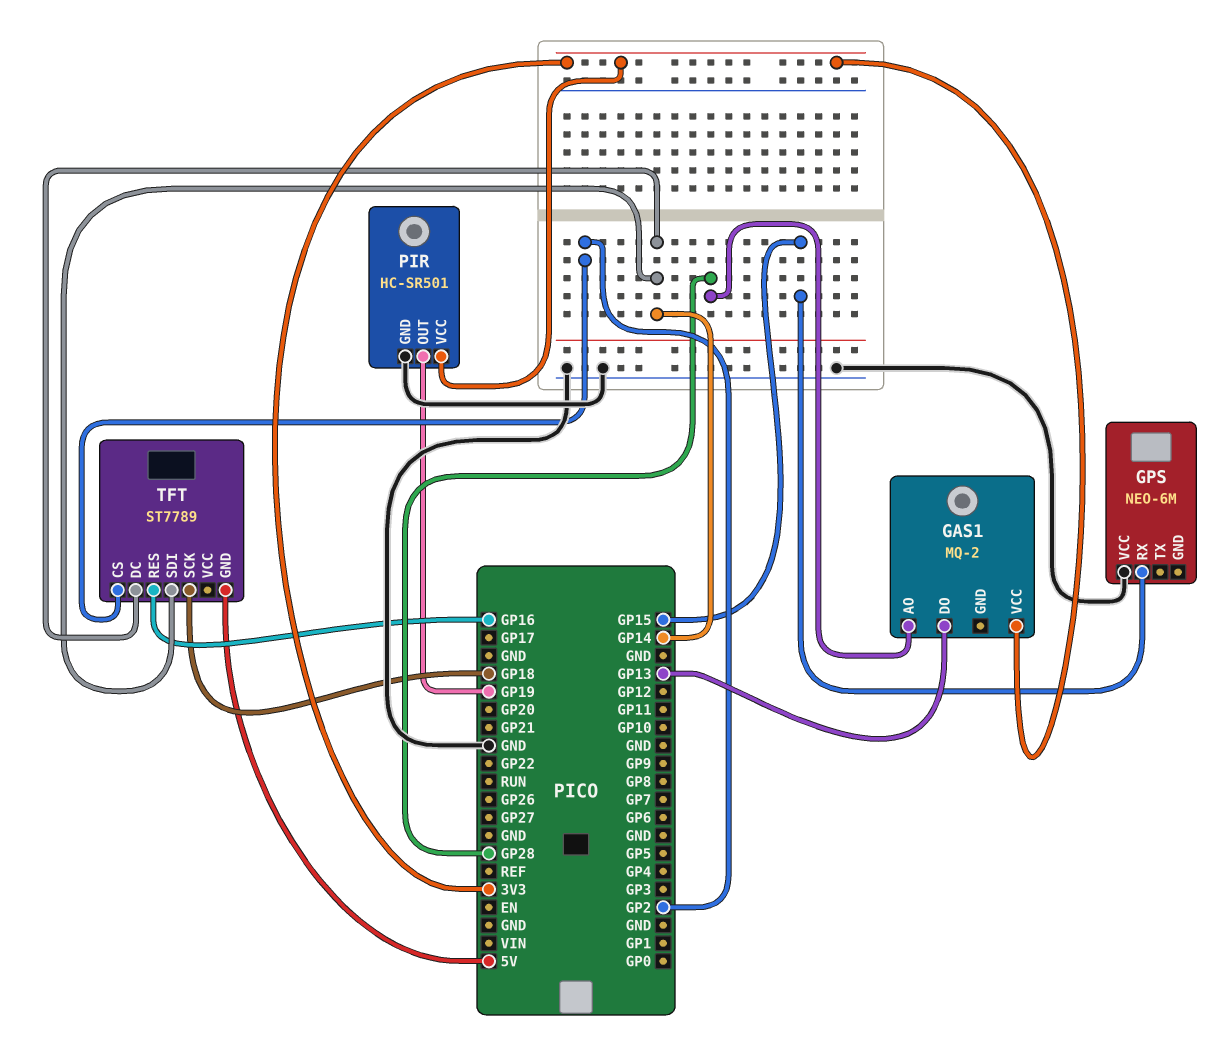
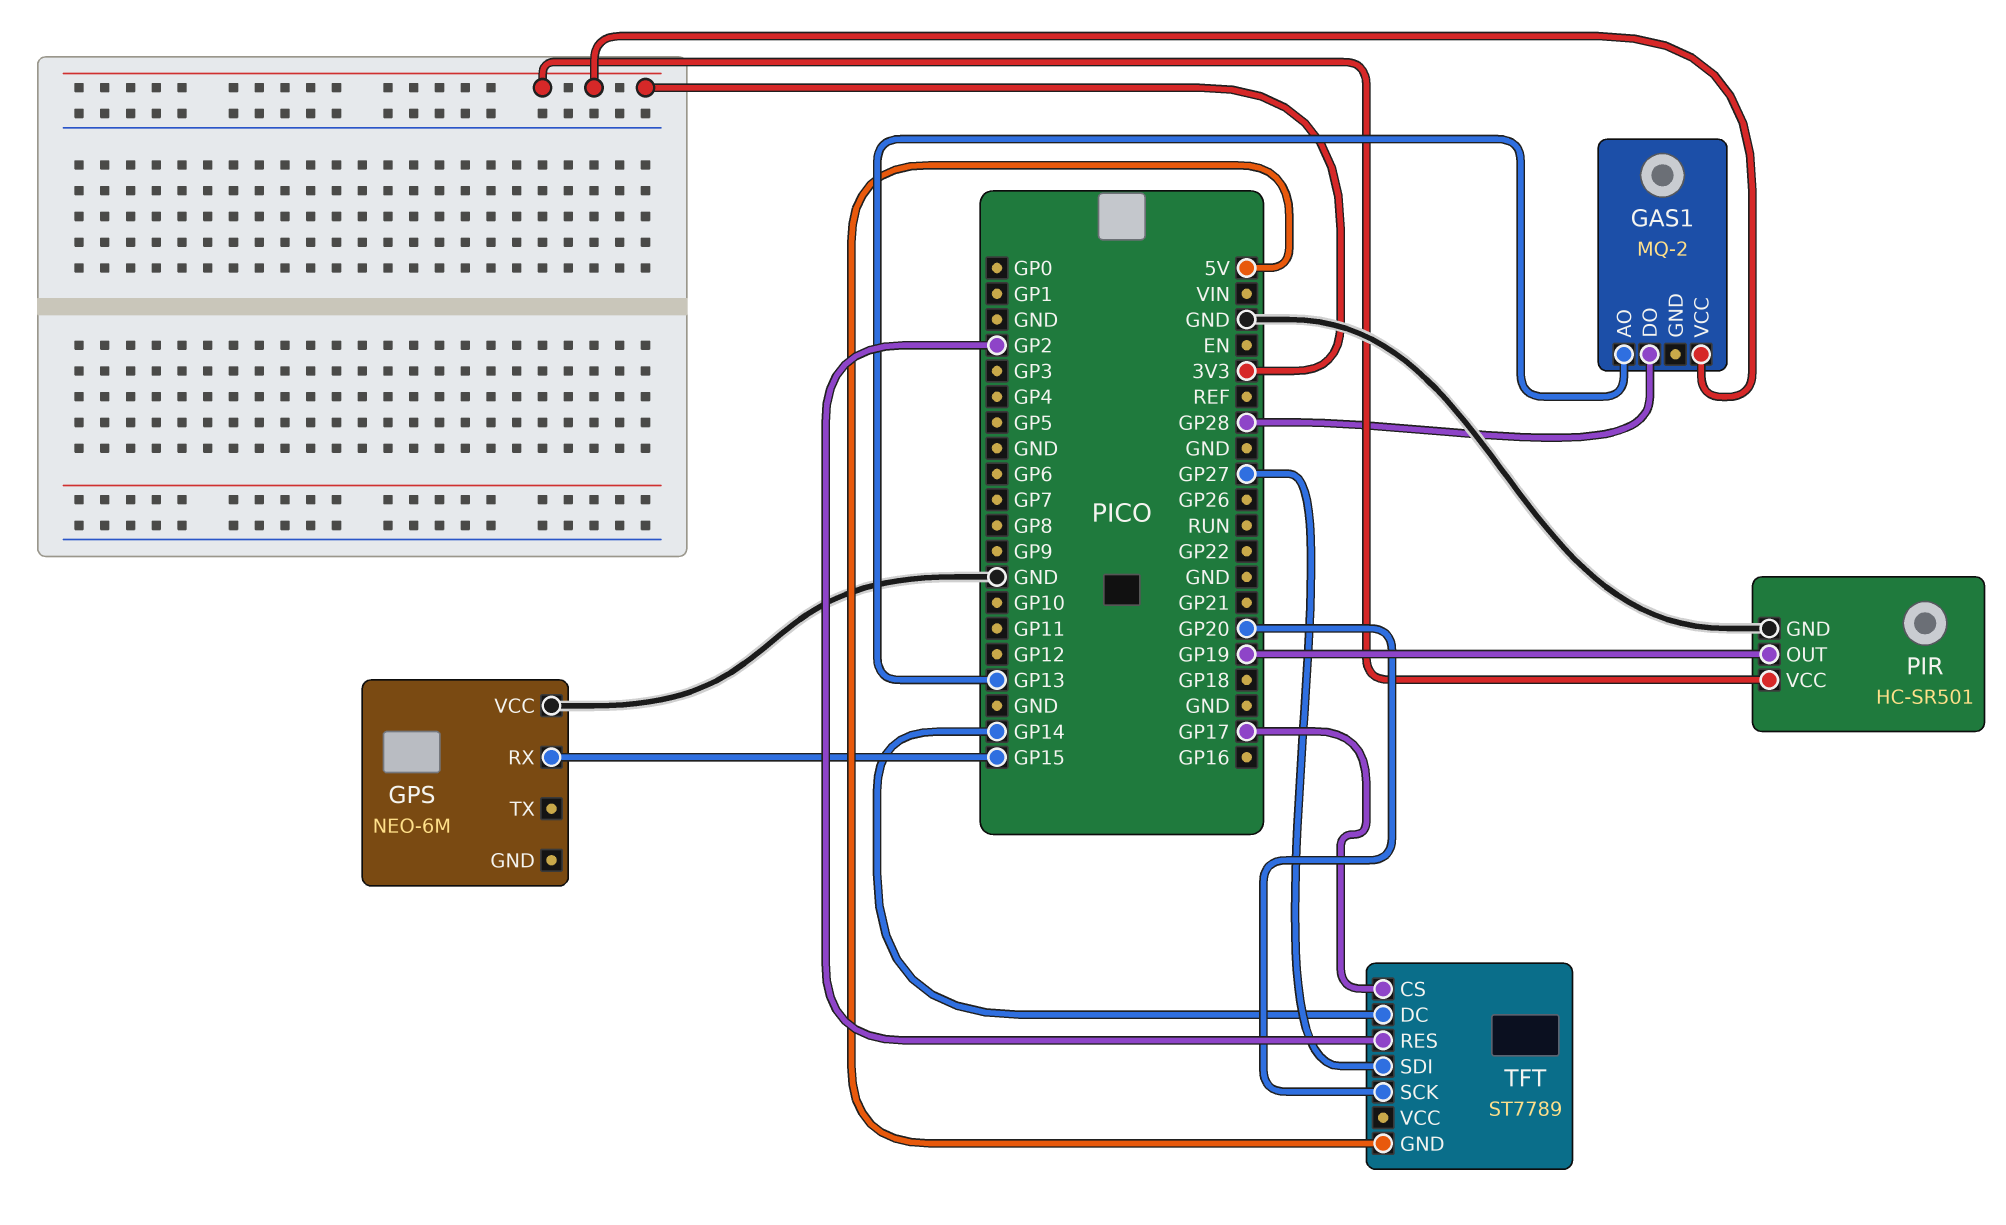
GAS1 pin AO: GP28 -> GP13
GAS1 pin DO: GP13 -> GP28
TFT pin CS: GP2 -> GP17
TFT pin RES: GP16 -> GP2
TFT pin SCK: GP18 -> GP20
TFT pin SDI: GP14 -> GP27

